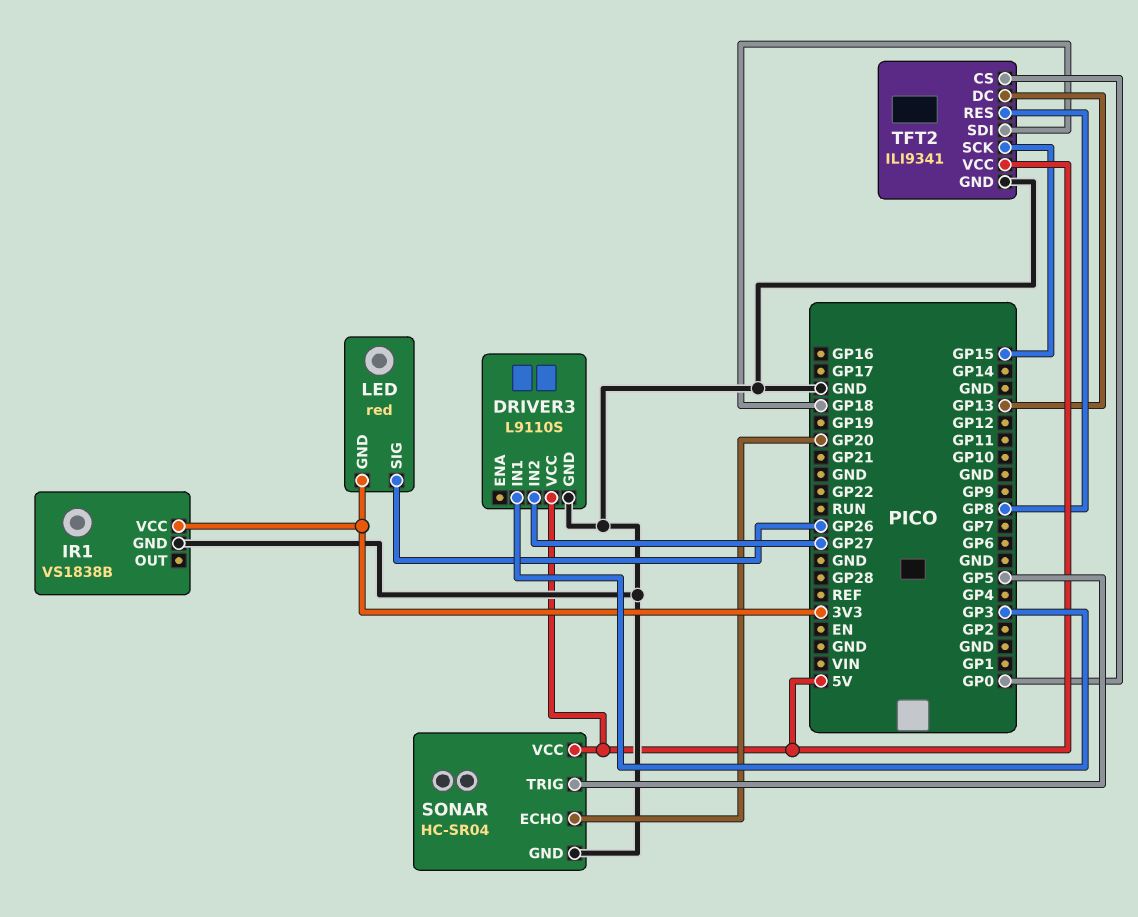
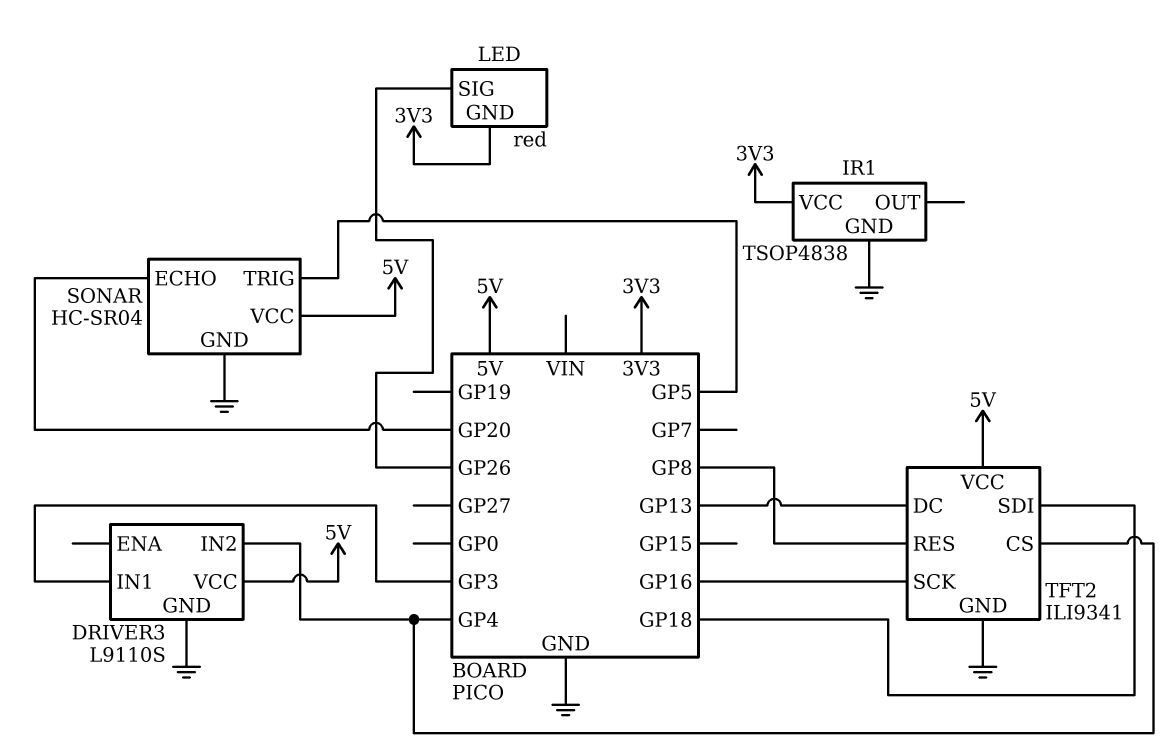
DRIVER3 pin IN2: GP27 -> GP4
IR1: VS1838B -> TSOP4838
TFT2 pin CS: GP0 -> GP4
TFT2 pin SCK: GP15 -> GP16

